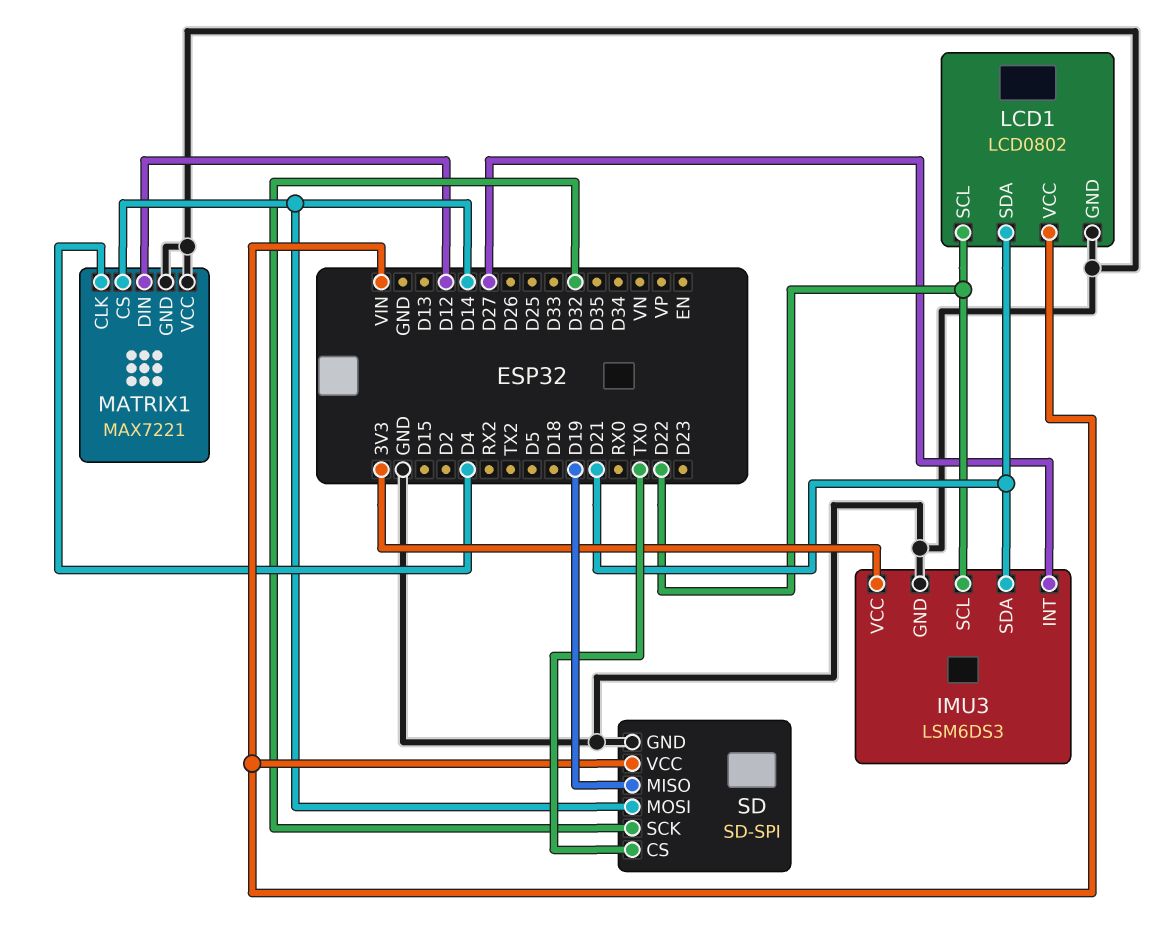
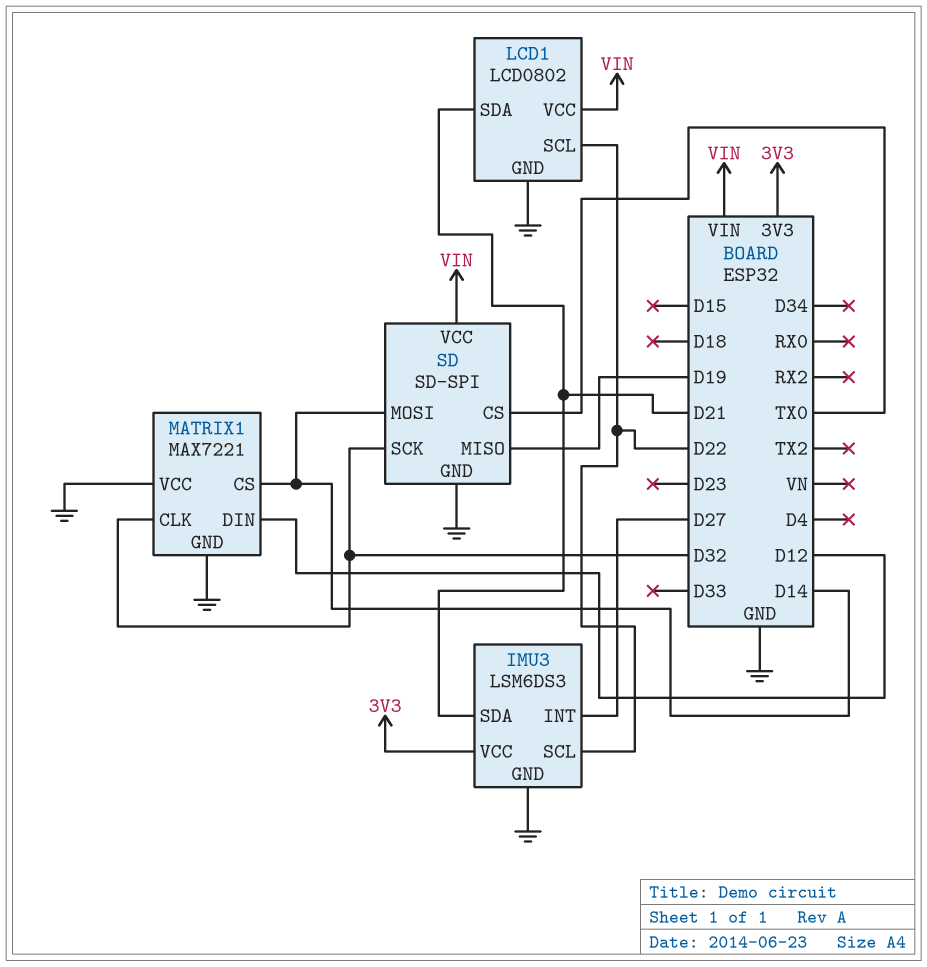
MATRIX1 pin CLK: D4 -> D32

